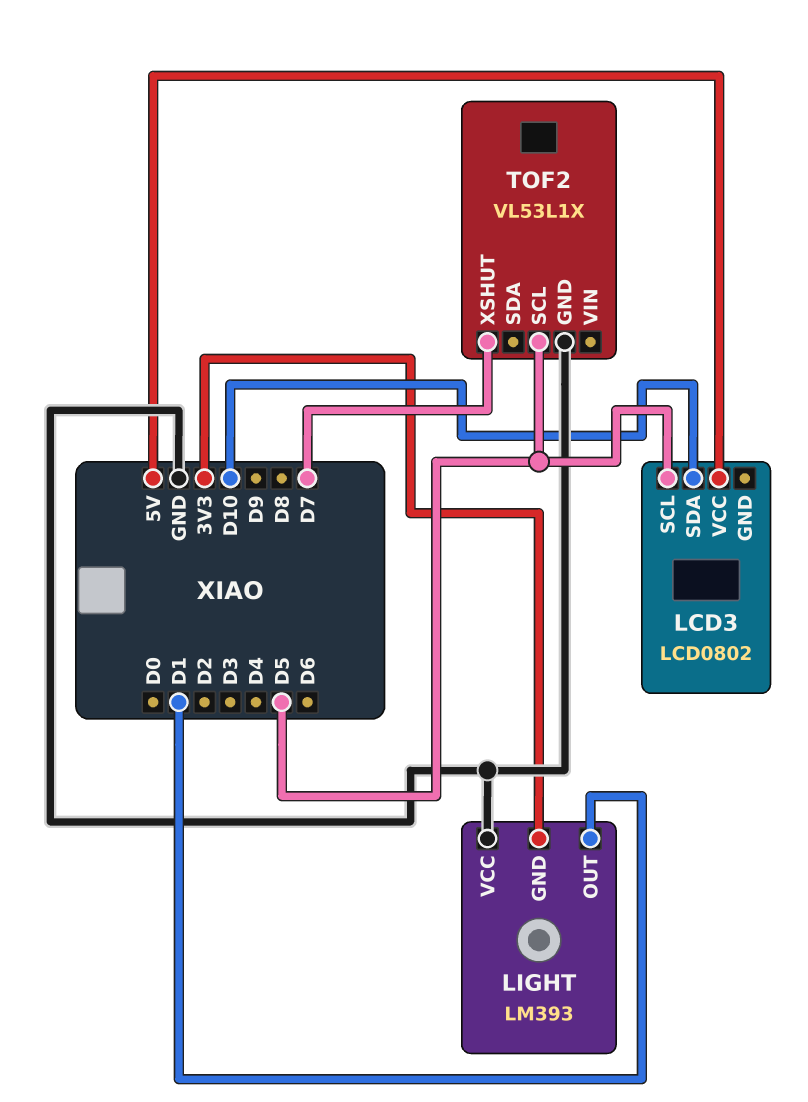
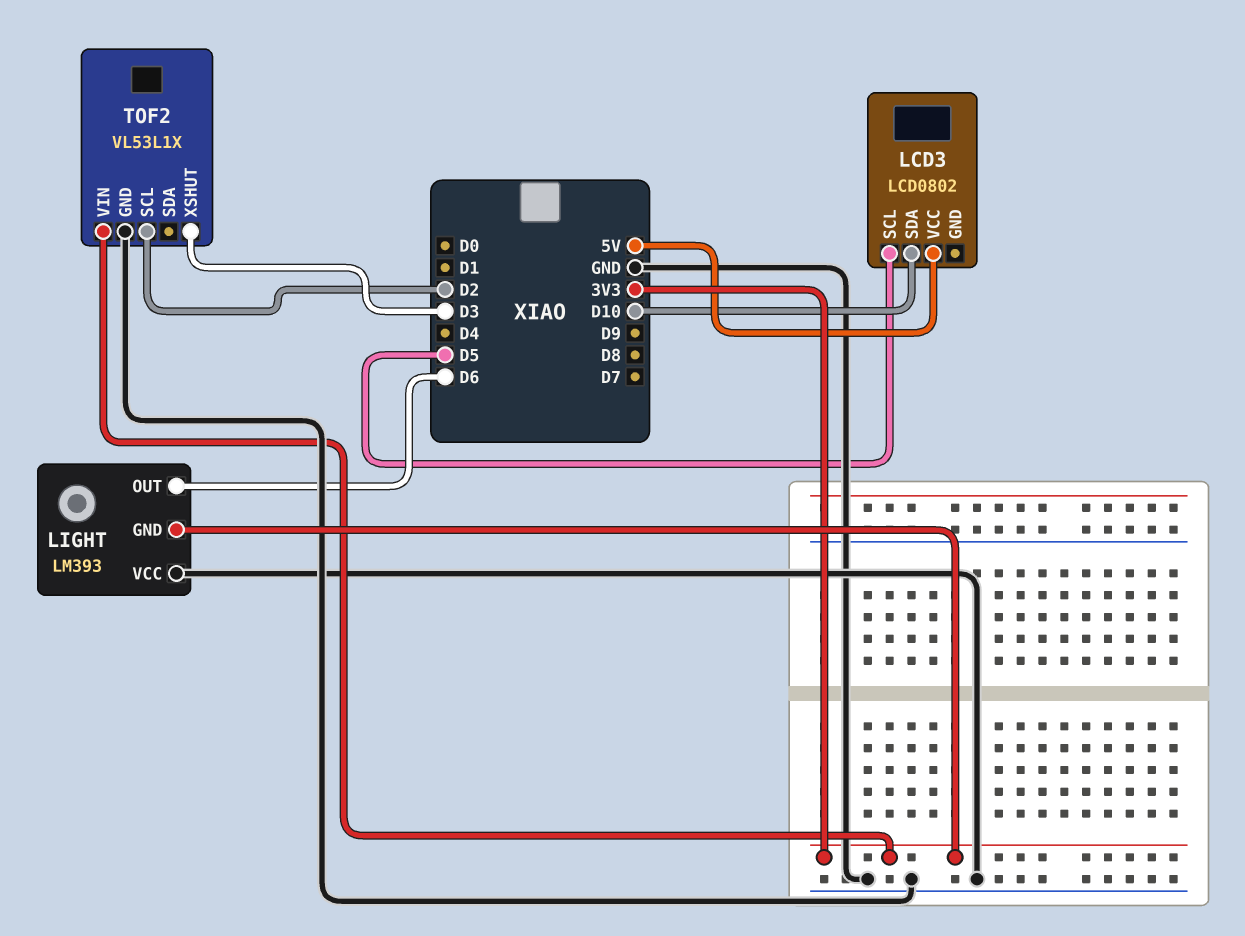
LIGHT pin OUT: D1 -> D6
TOF2 pin SCL: D5 -> D2
TOF2 pin VIN: none -> 3V3
TOF2 pin XSHUT: D7 -> D3

